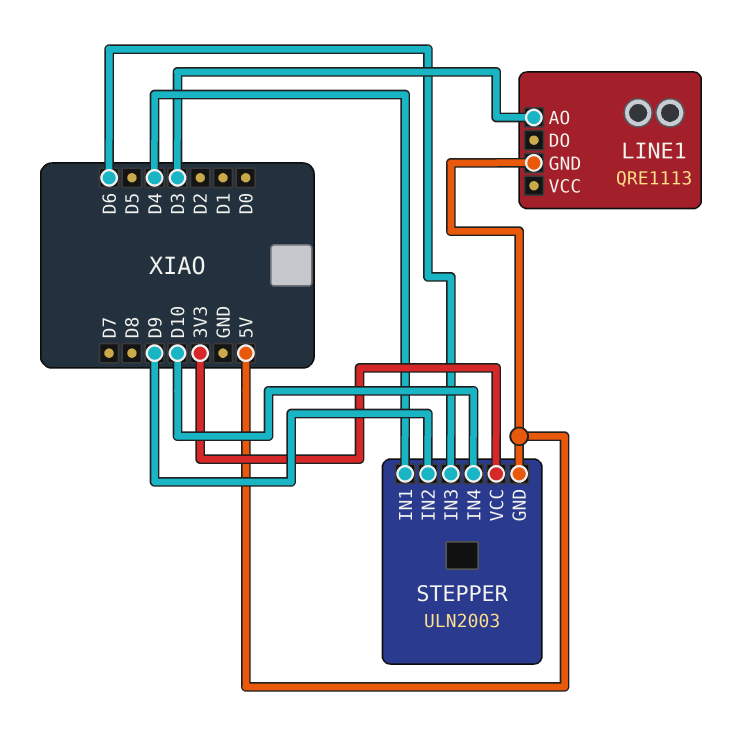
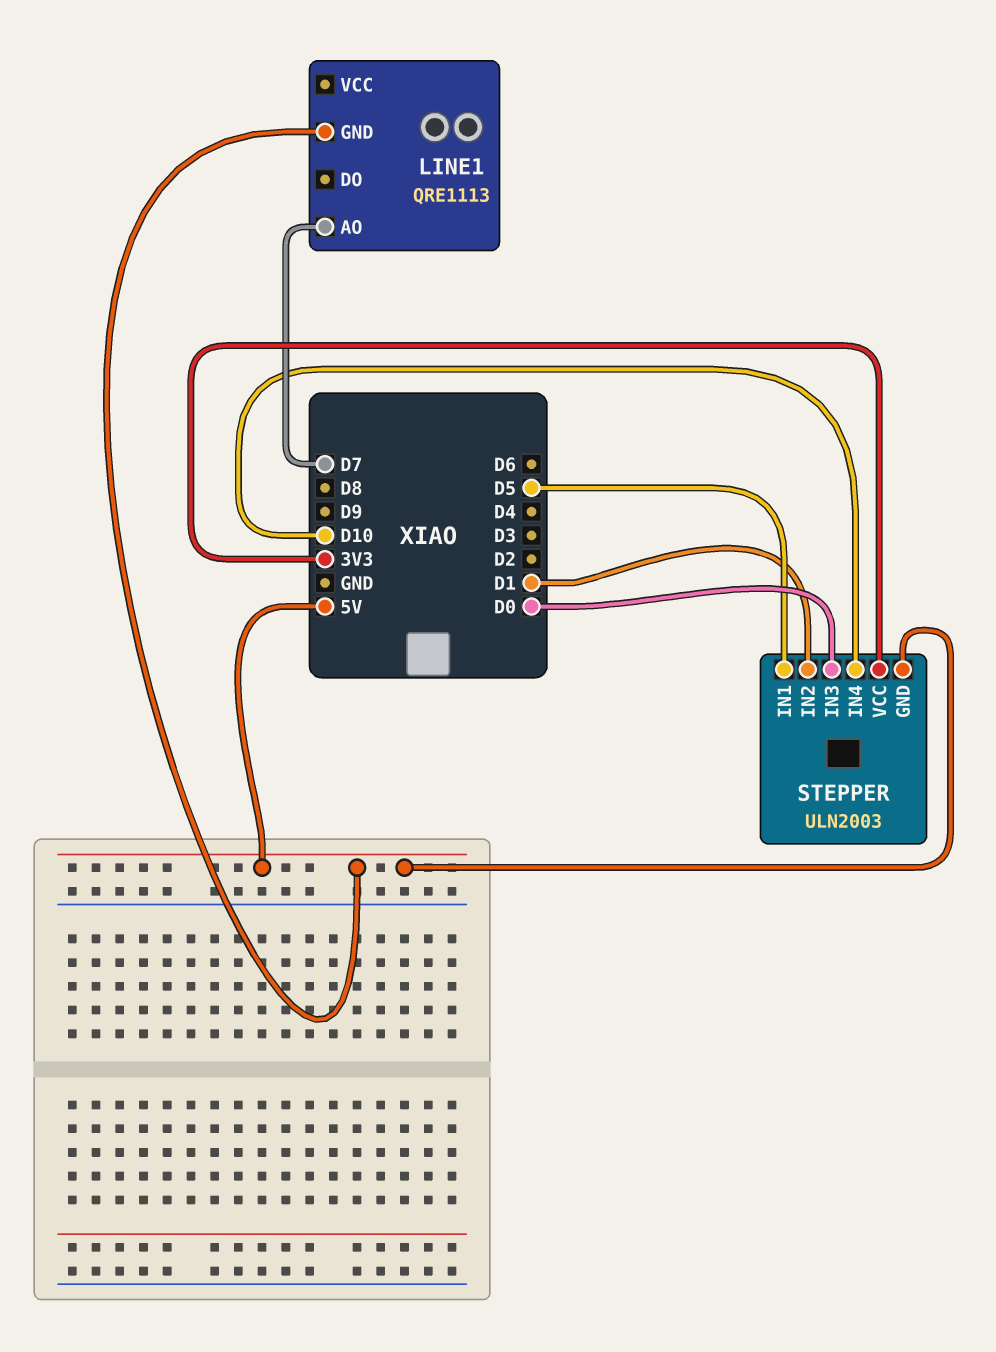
LINE1 pin AO: D3 -> D7
STEPPER pin IN1: D4 -> D5
STEPPER pin IN2: D9 -> D1
STEPPER pin IN3: D6 -> D0

